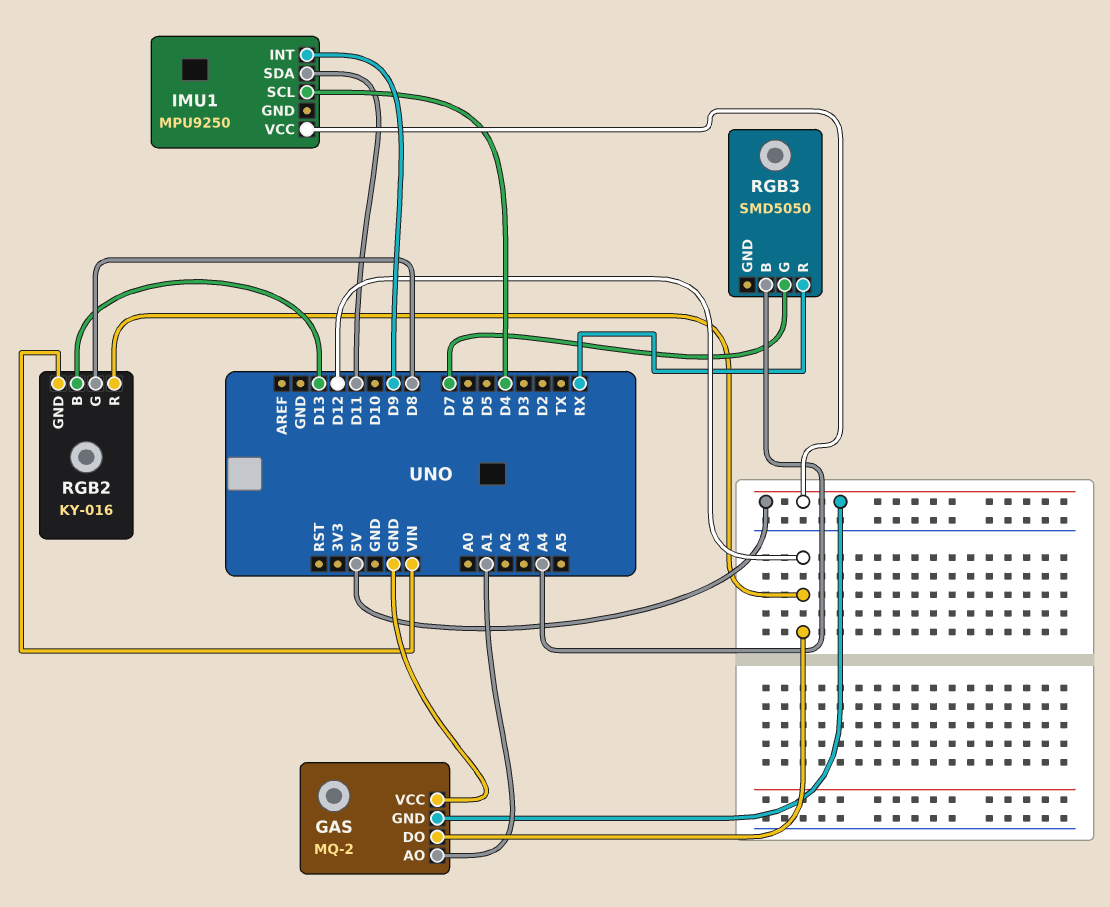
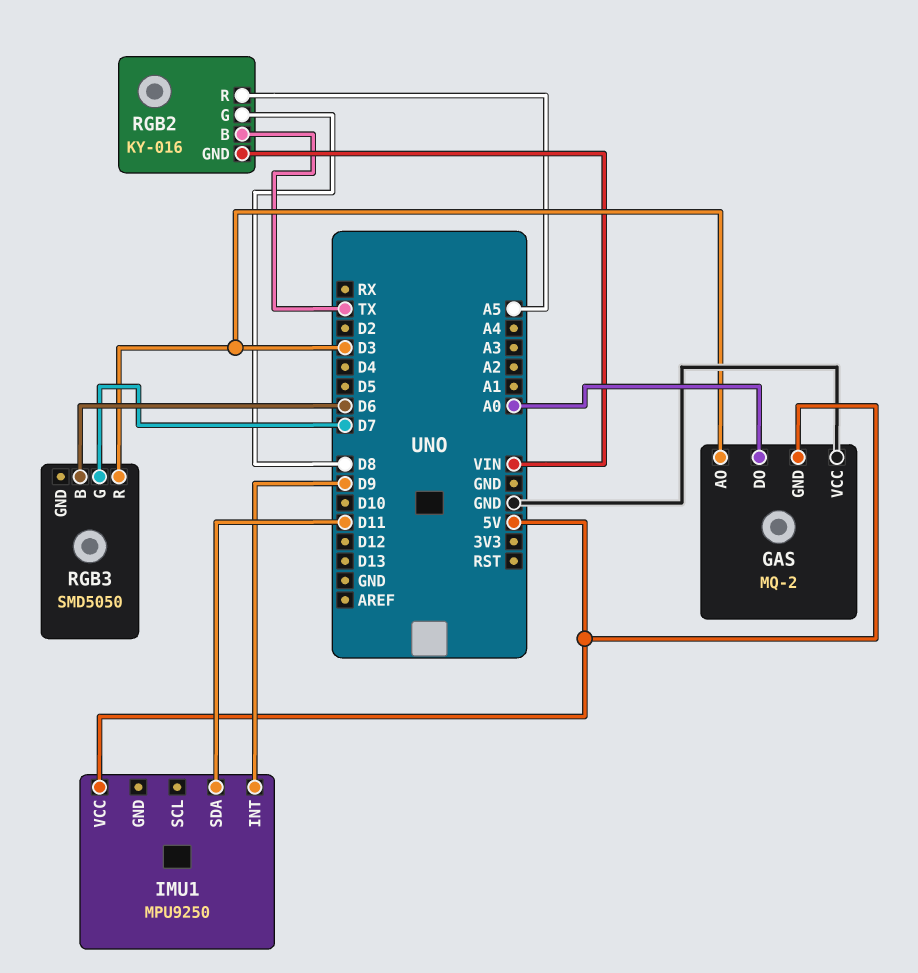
GAS pin AO: A1 -> D3
GAS pin DO: D12 -> A0
IMU1 pin SCL: D4 -> none
RGB2 pin B: D13 -> TX
RGB2 pin R: D12 -> A5
RGB3 pin B: A4 -> D6
RGB3 pin R: RX -> D3

